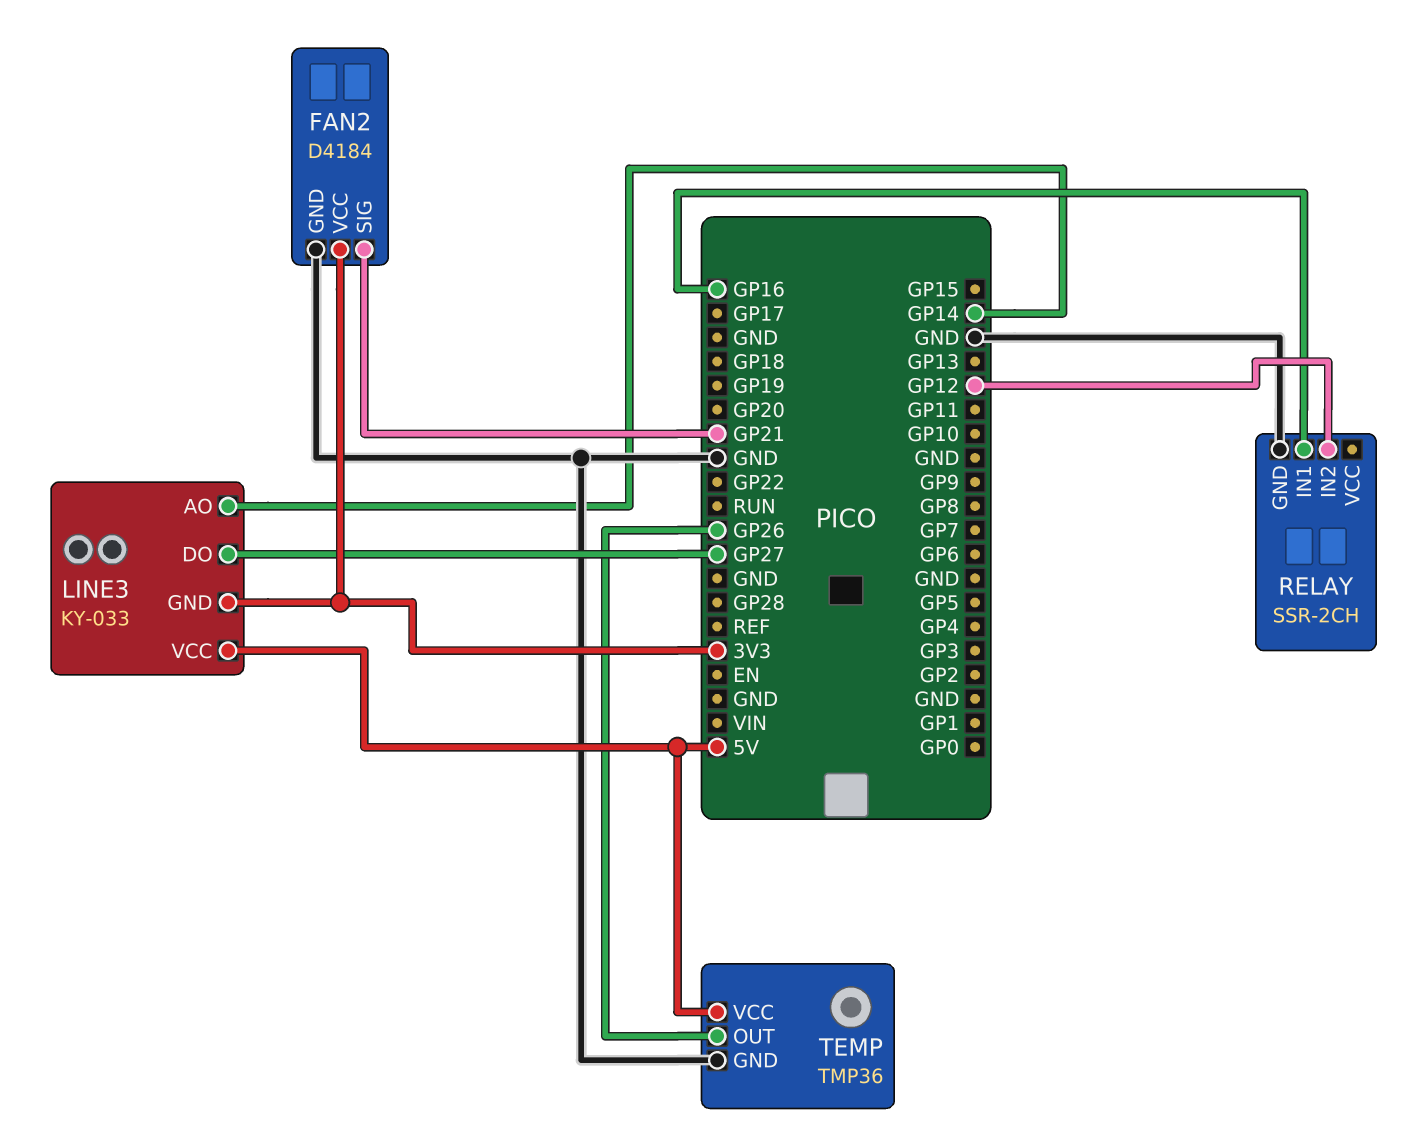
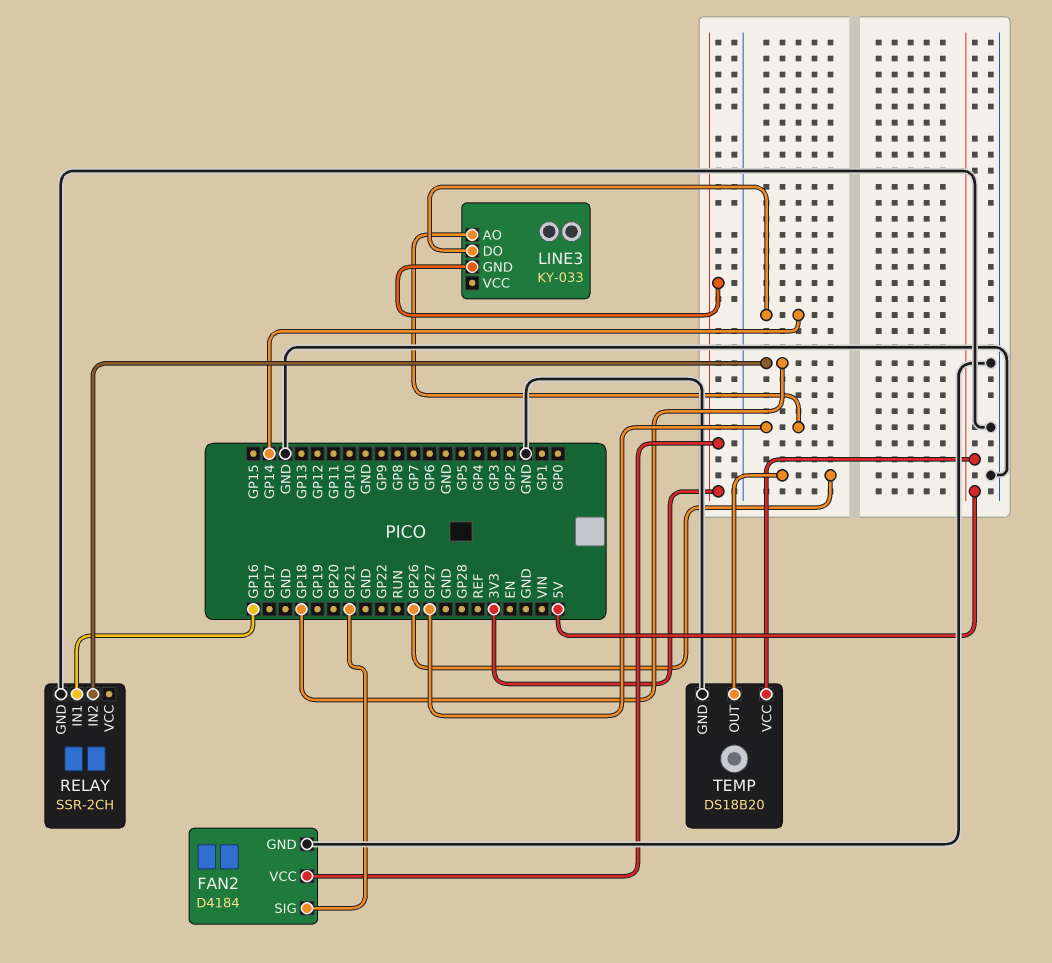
LINE3 pin AO: GP14 -> GP27
LINE3 pin DO: GP27 -> GP14
LINE3 pin VCC: 5V -> none
RELAY pin IN2: GP12 -> GP18
TEMP: TMP36 -> DS18B20

